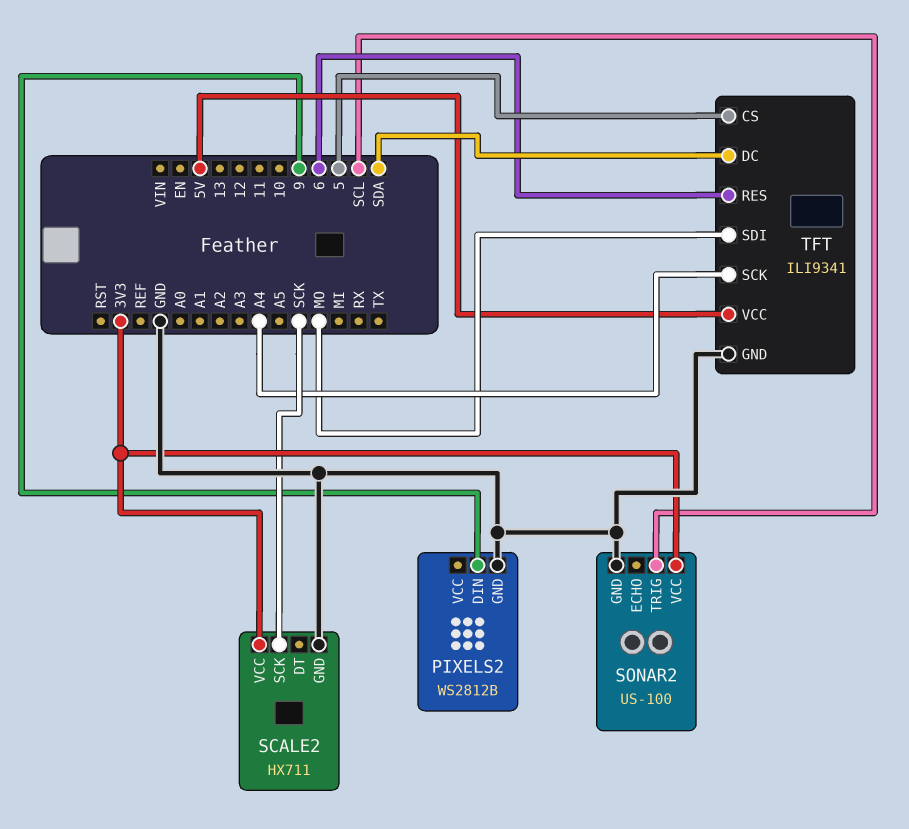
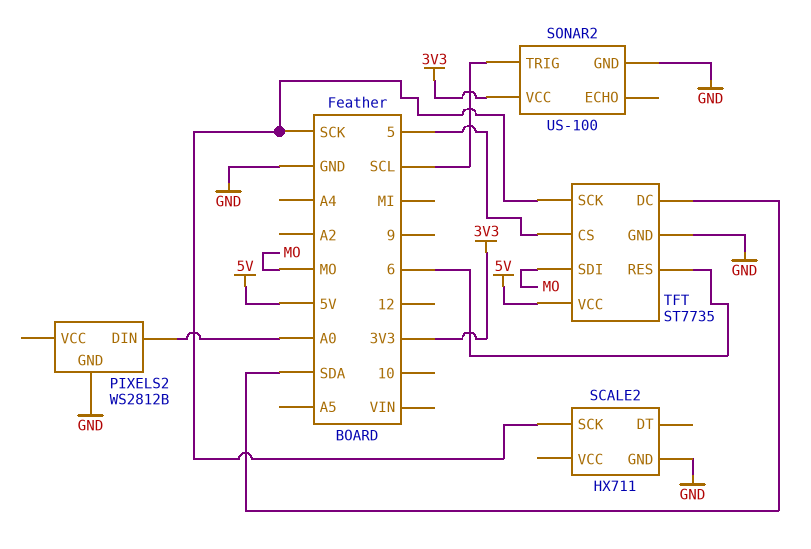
PIXELS2 pin DIN: 9 -> A0
SCALE2 pin VCC: 3V3 -> none
TFT: ILI9341 -> ST7735
TFT pin SCK: A4 -> SCK

